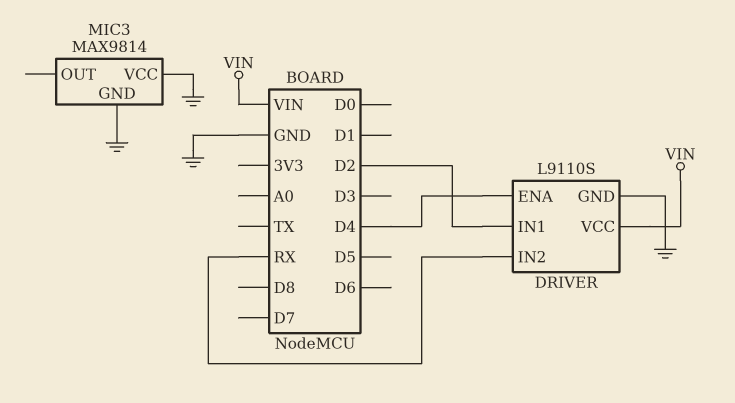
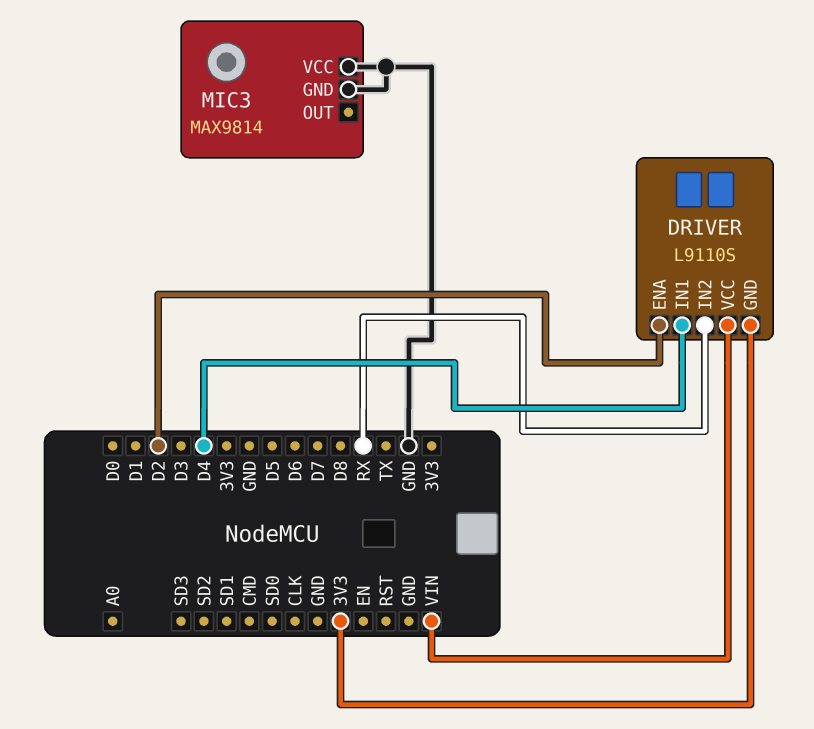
DRIVER pin ENA: D4 -> D2
DRIVER pin GND: GND -> 3V3
DRIVER pin IN1: D2 -> D4

